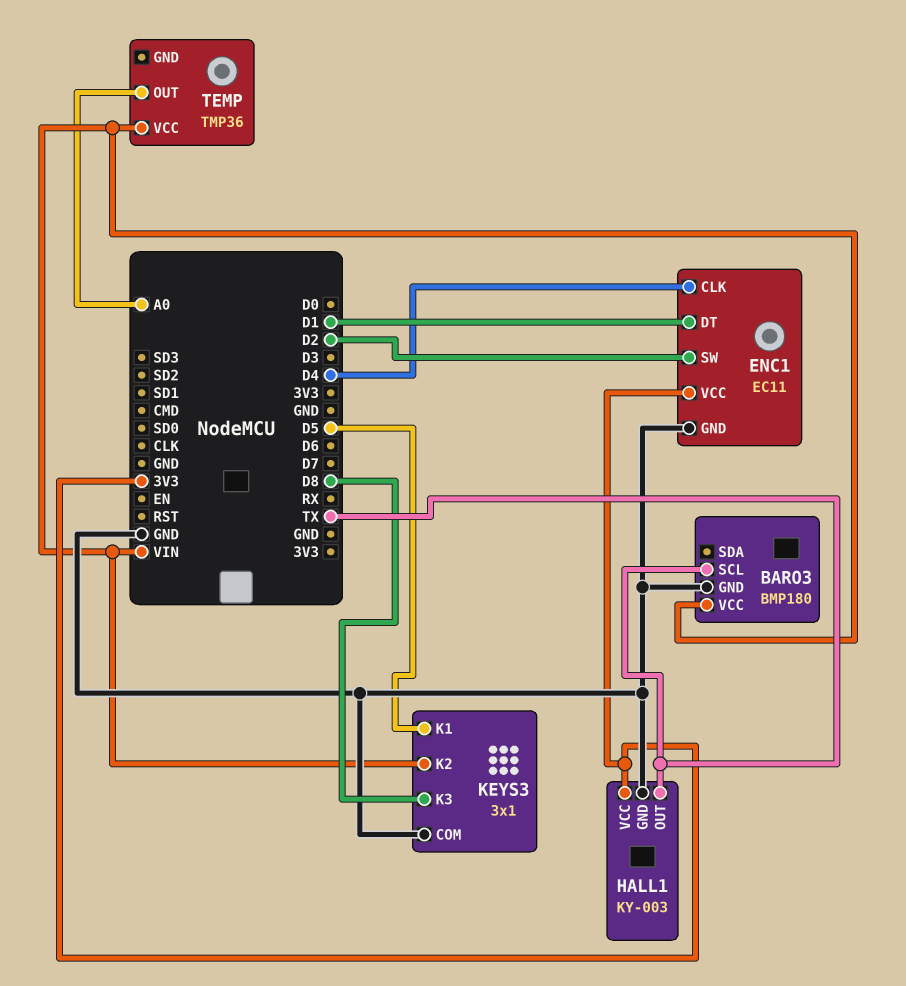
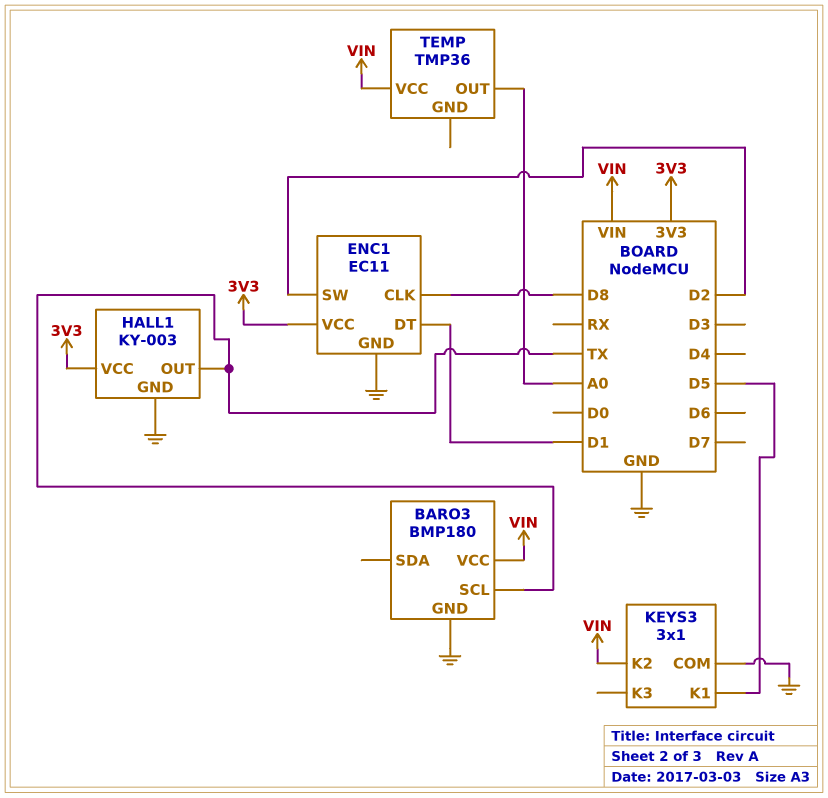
ENC1 pin CLK: D4 -> D8
KEYS3 pin K3: D8 -> none

